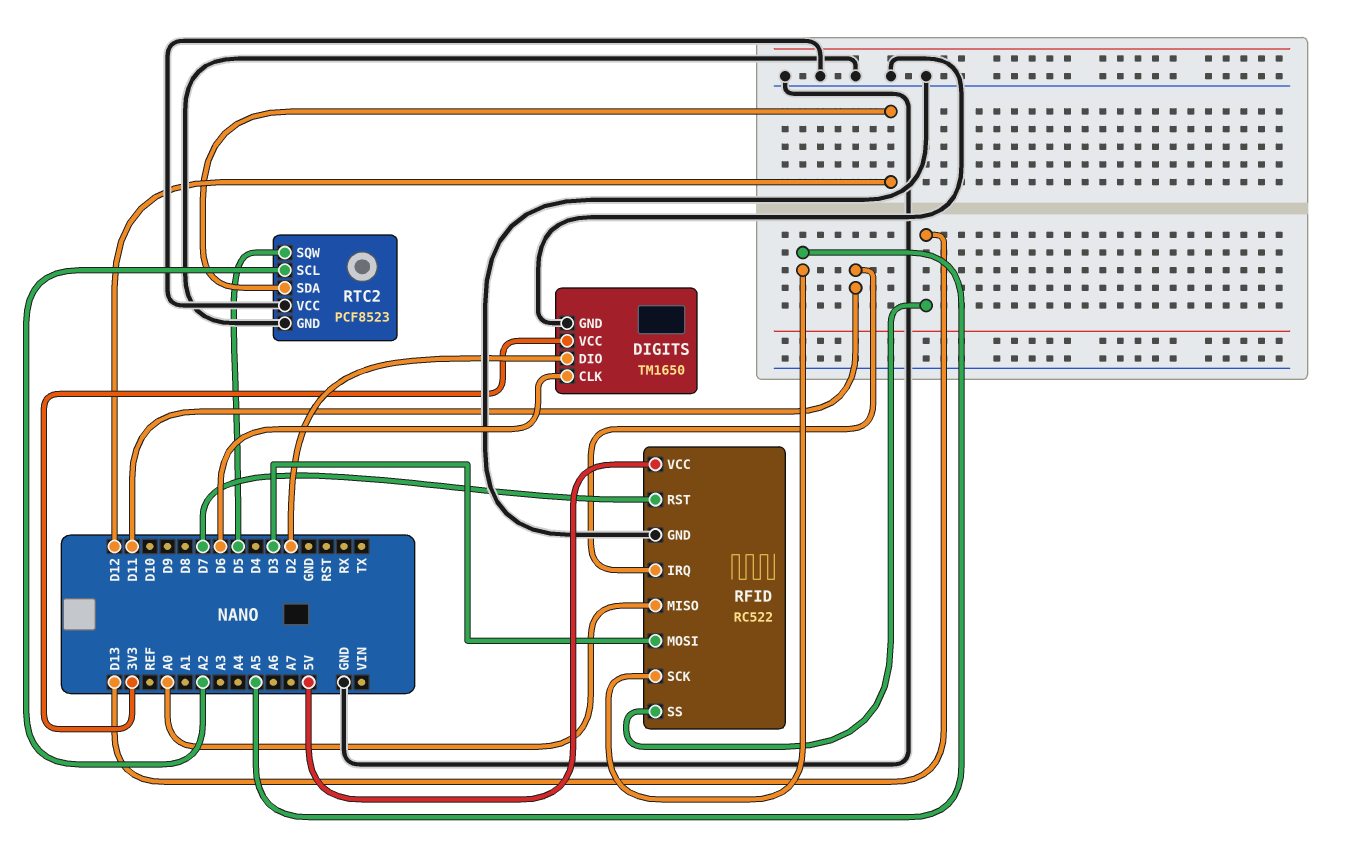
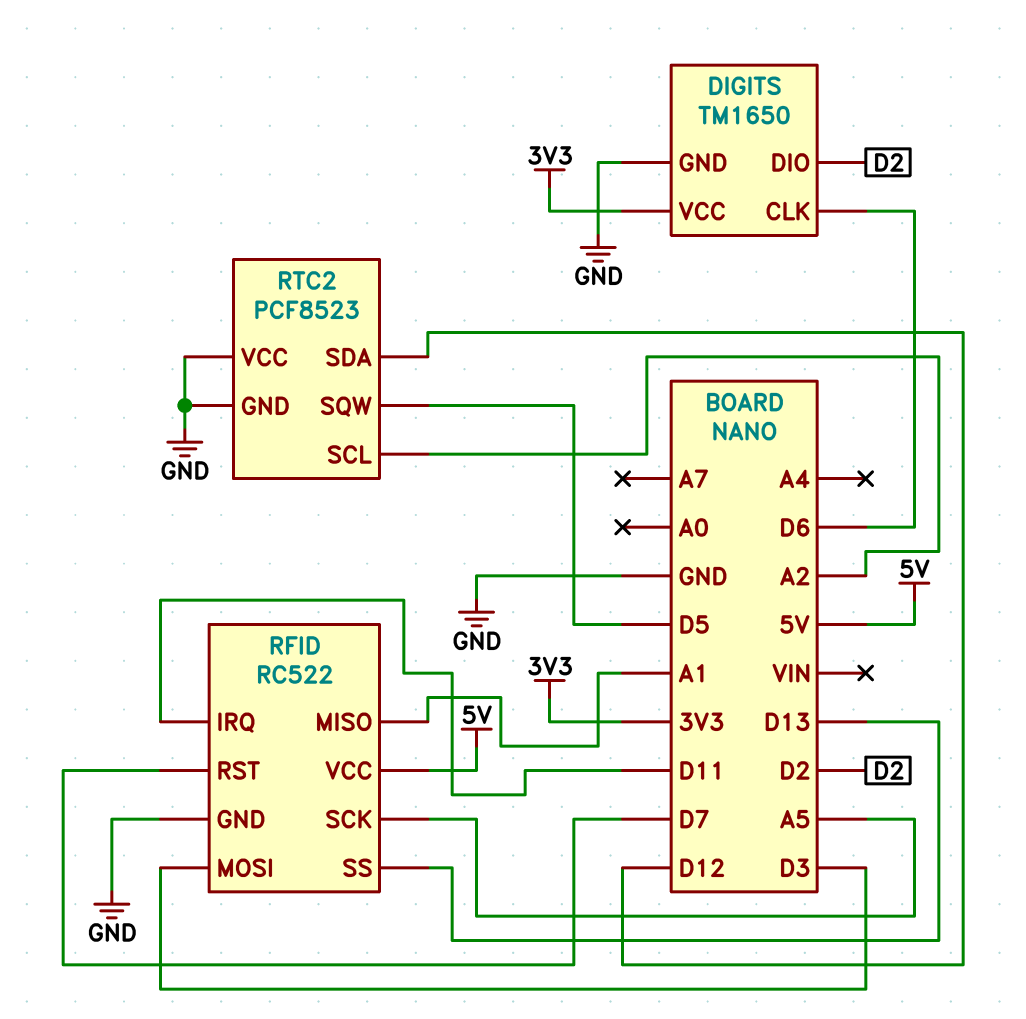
RFID pin MISO: A0 -> A1

